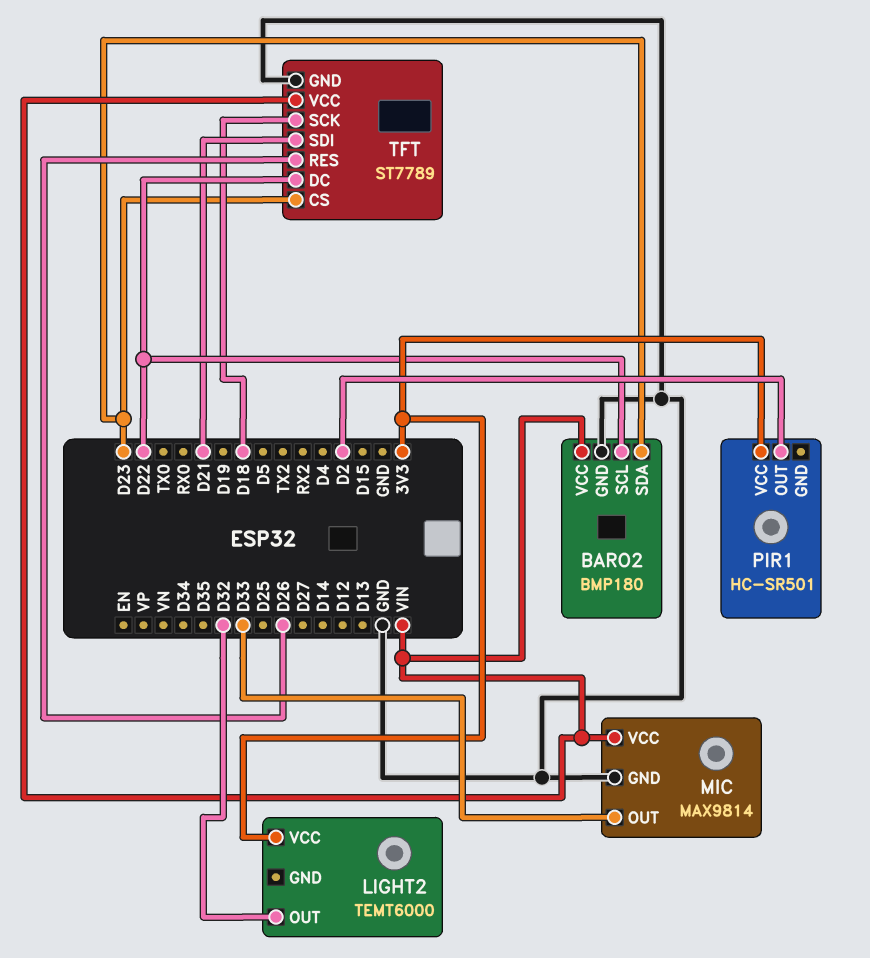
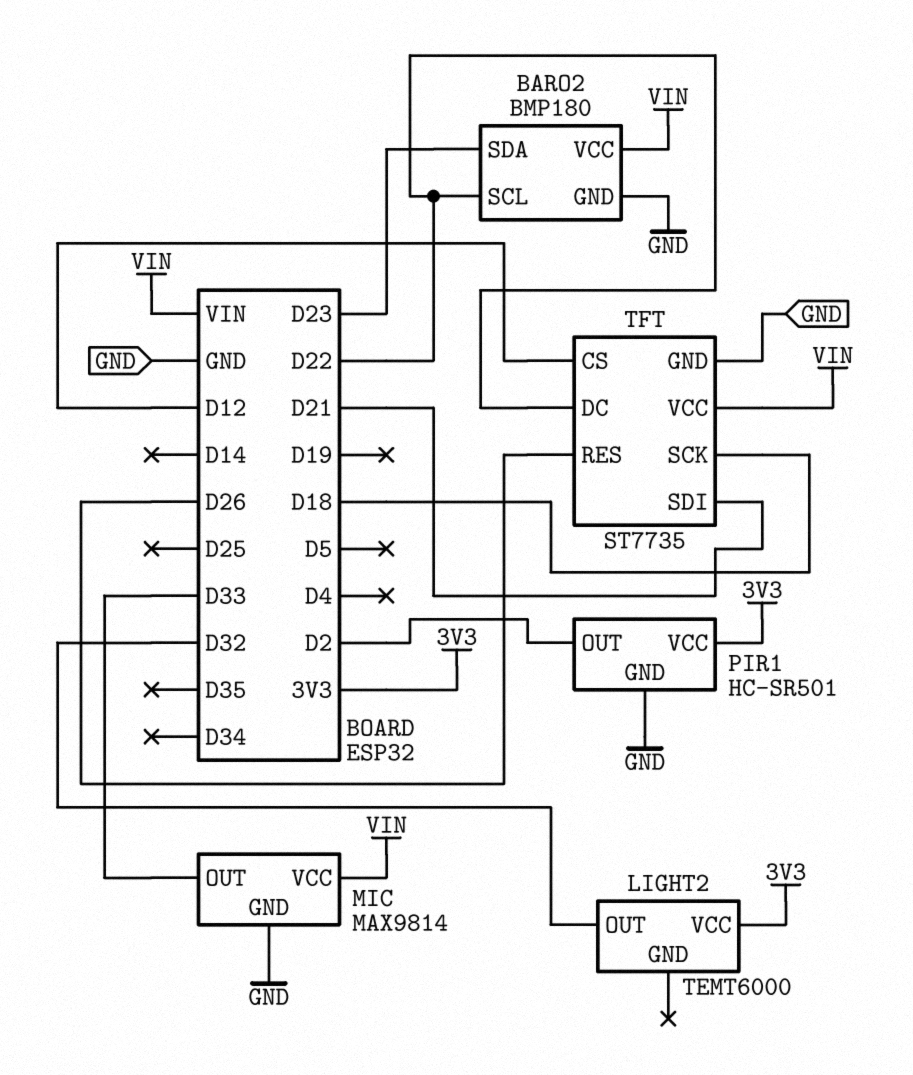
PIR1 pin GND: none -> GND
TFT: ST7789 -> ST7735
TFT pin CS: D23 -> D12

